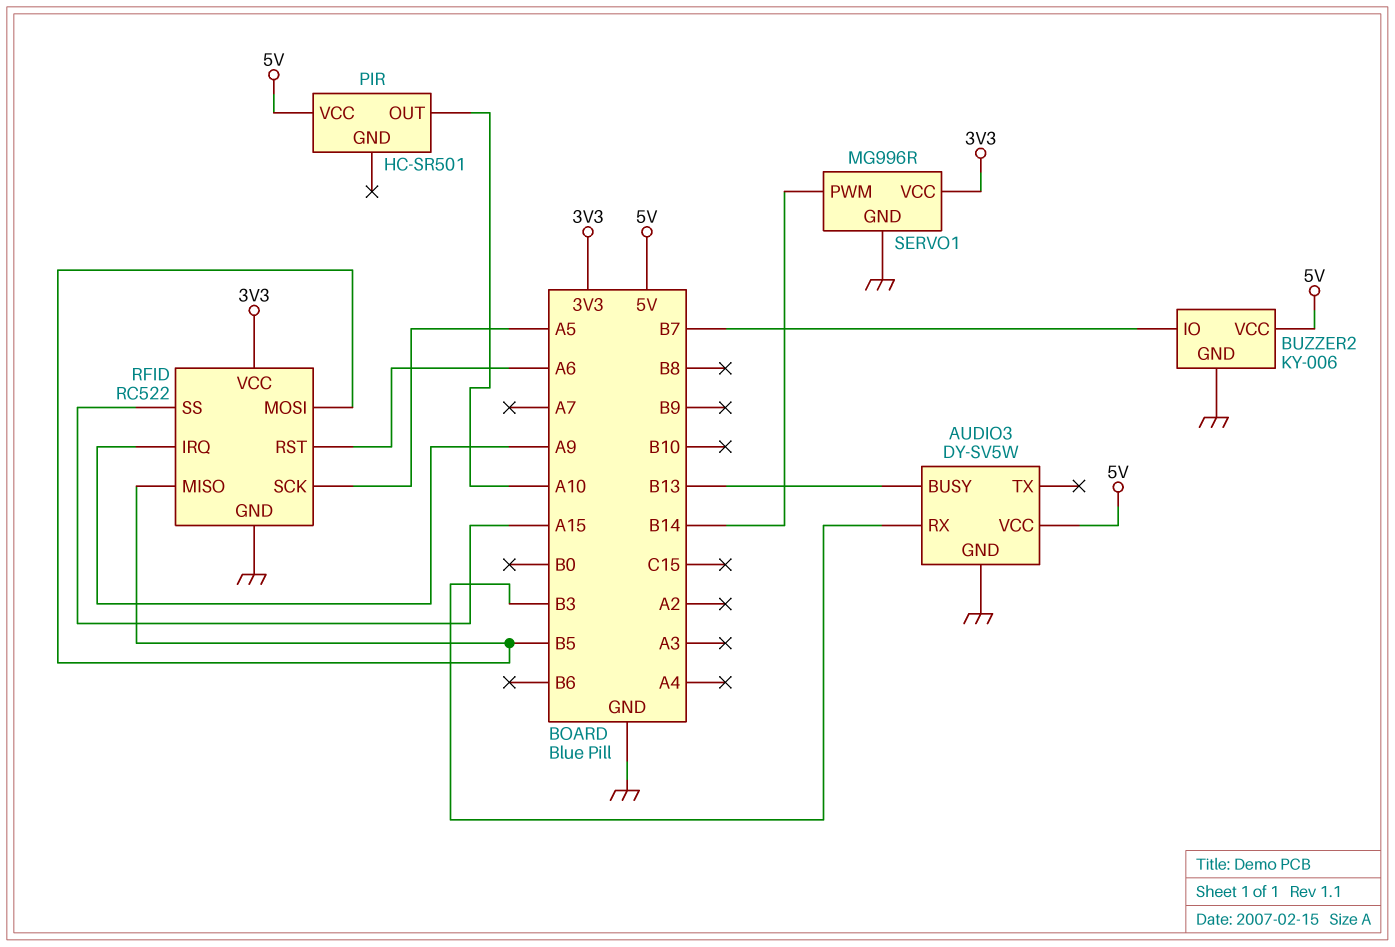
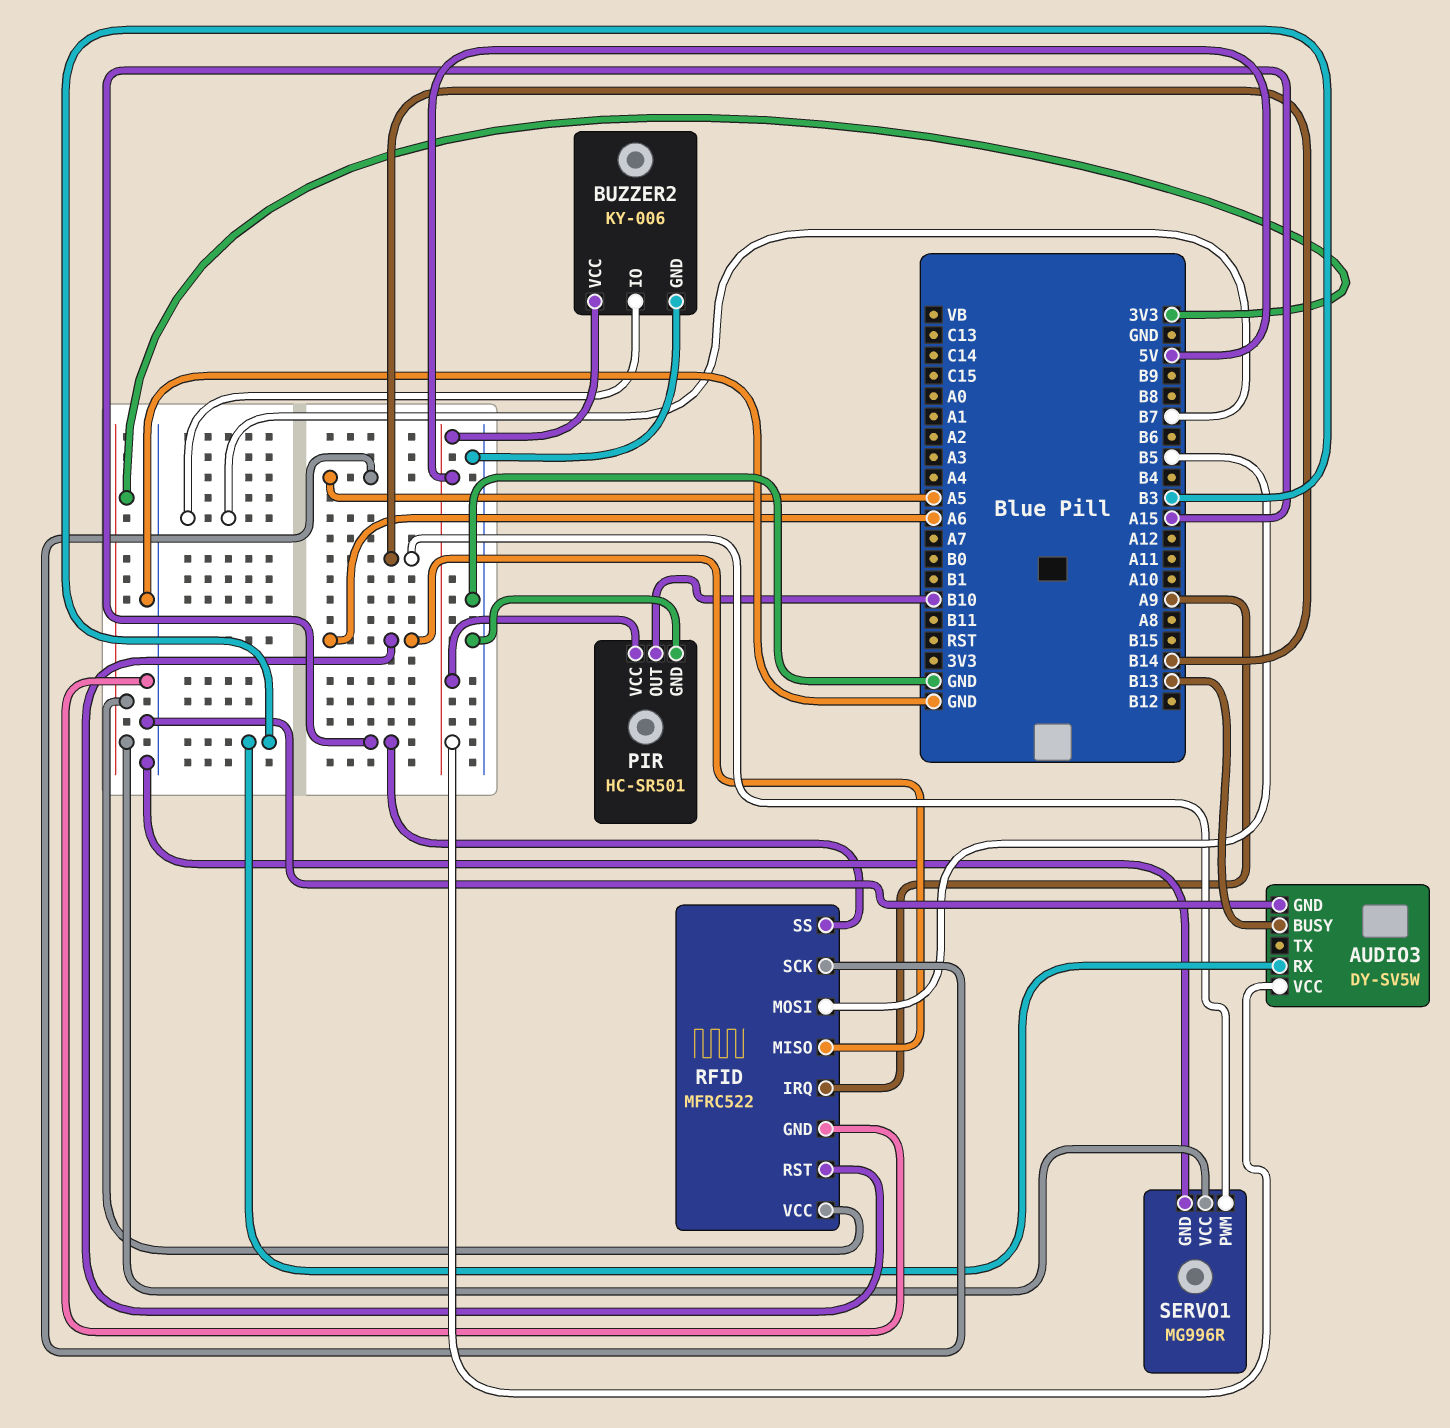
PIR pin GND: none -> GND
PIR pin OUT: A10 -> B10
RFID: RC522 -> MFRC522
RFID pin MISO: B5 -> A6

